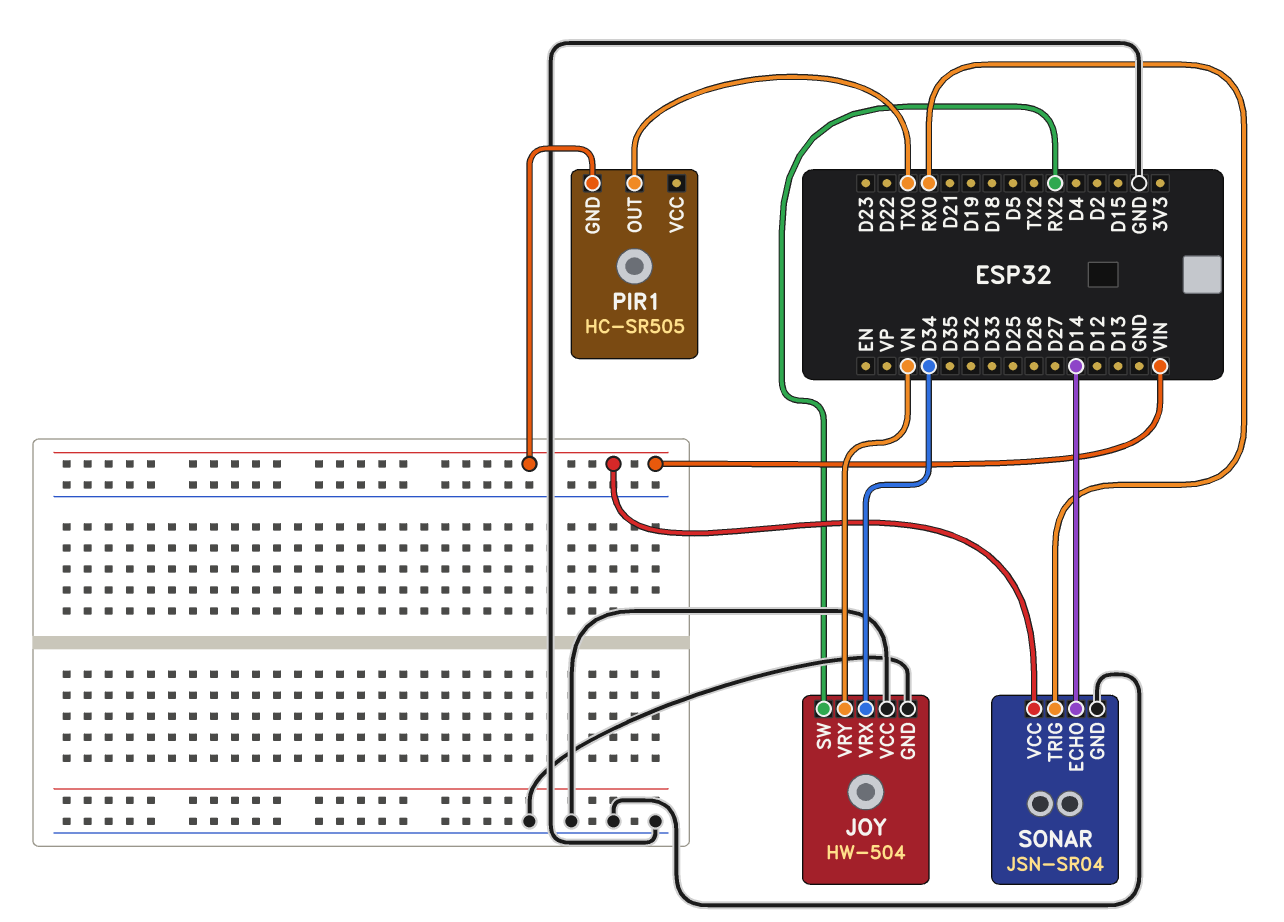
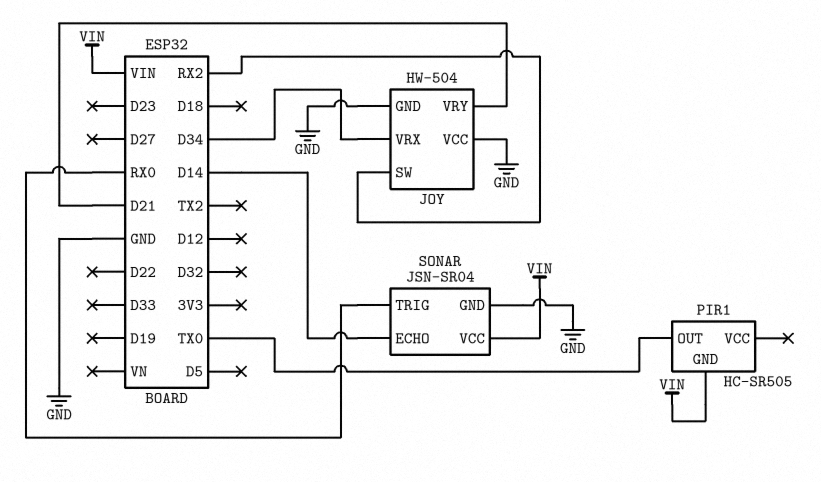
JOY pin VRY: VN -> D21

